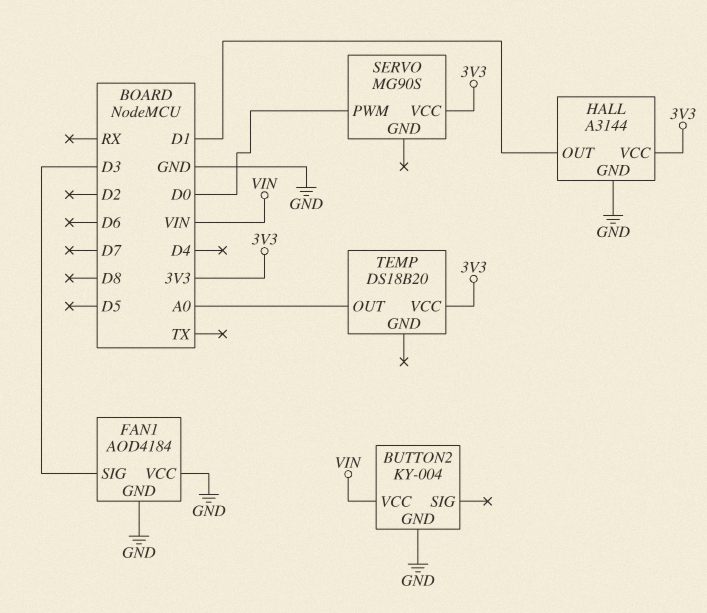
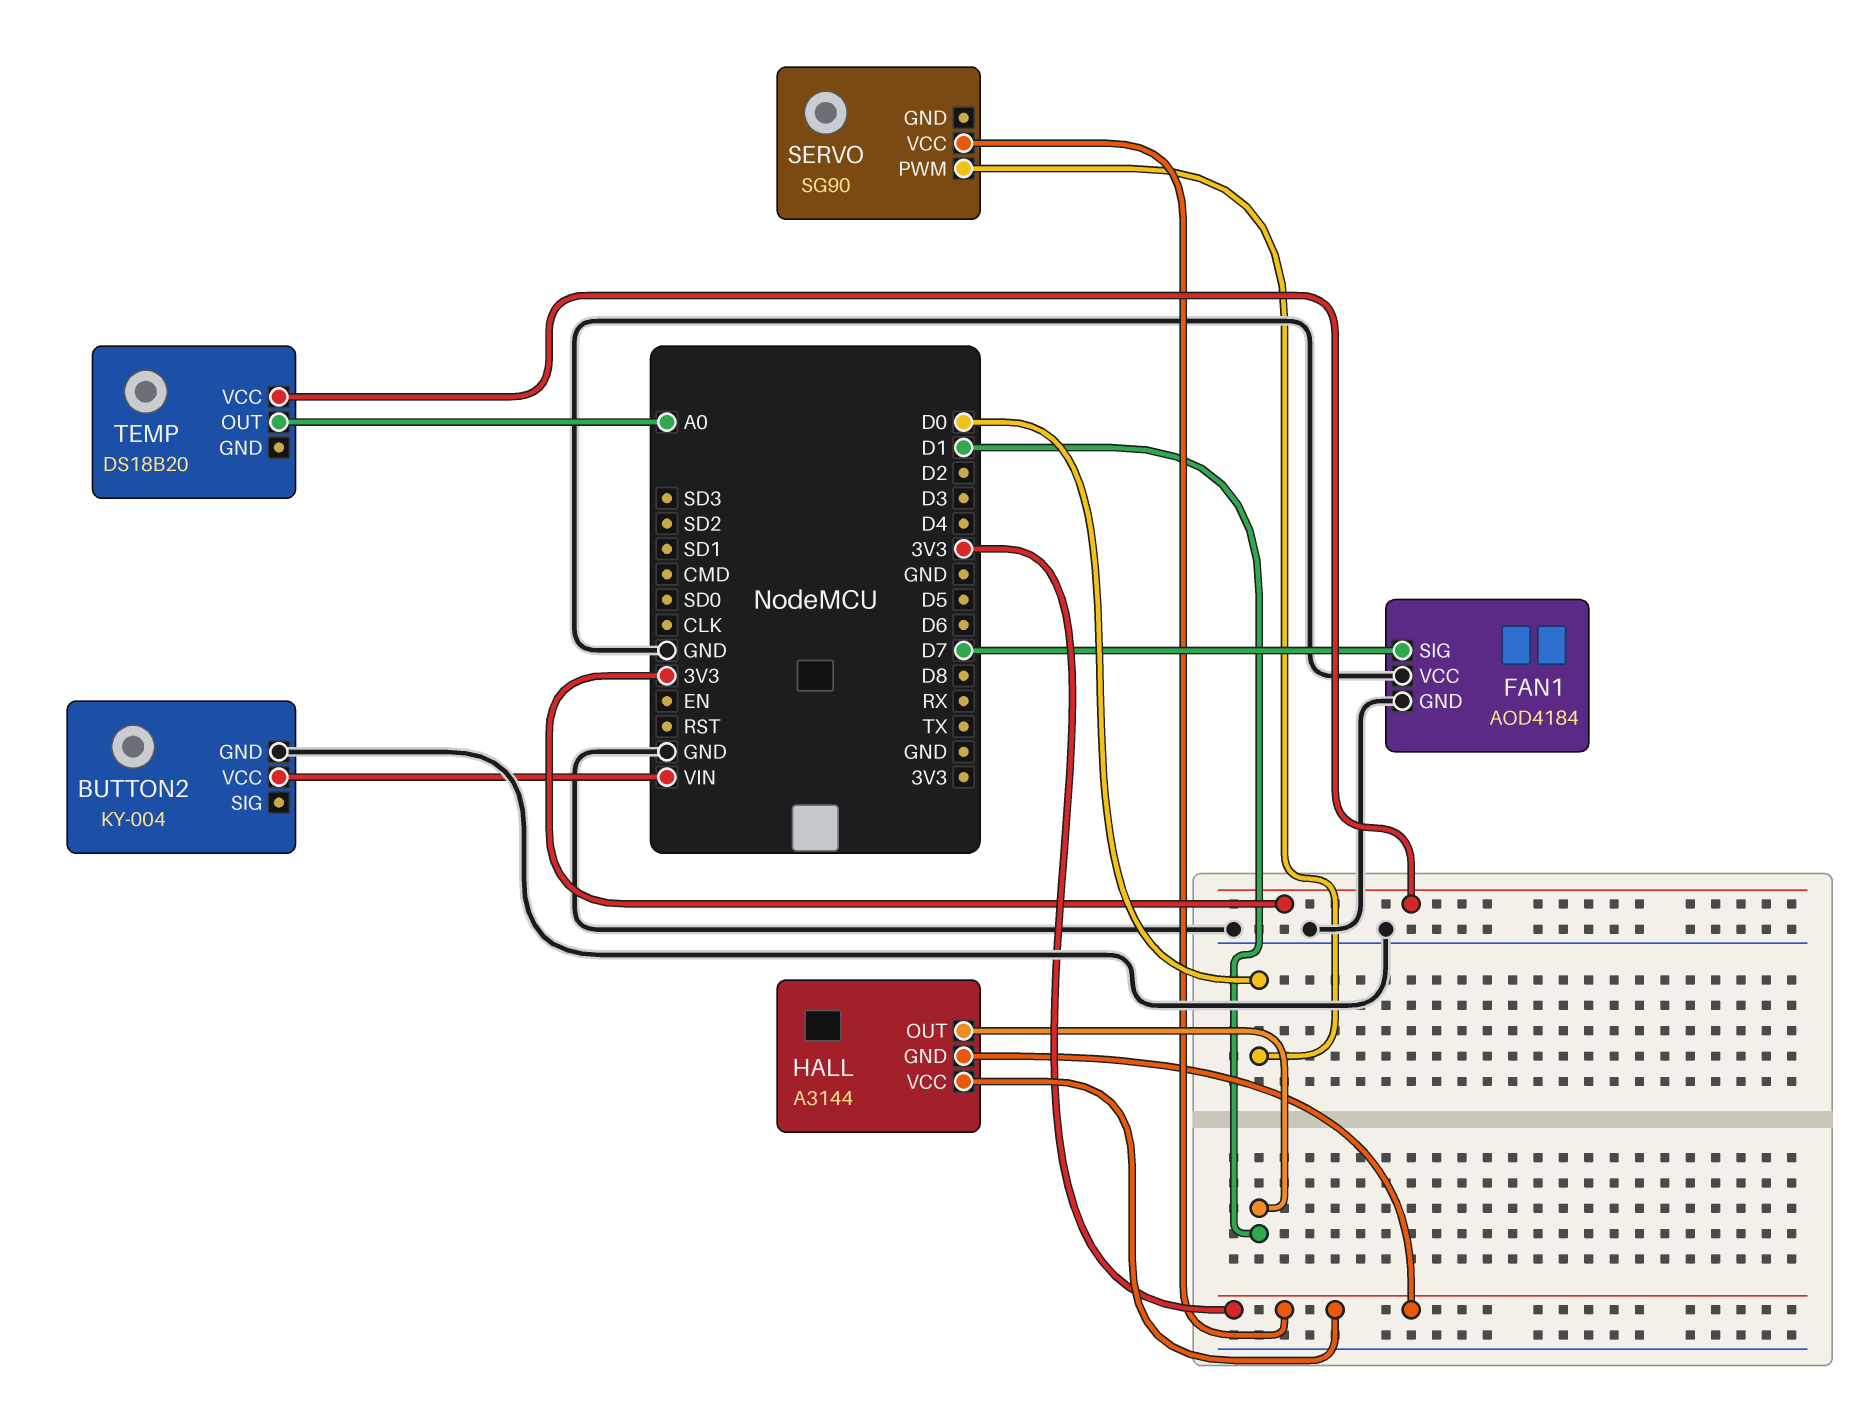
FAN1 pin SIG: D3 -> D7
HALL pin GND: GND -> 3V3
SERVO: MG90S -> SG90

